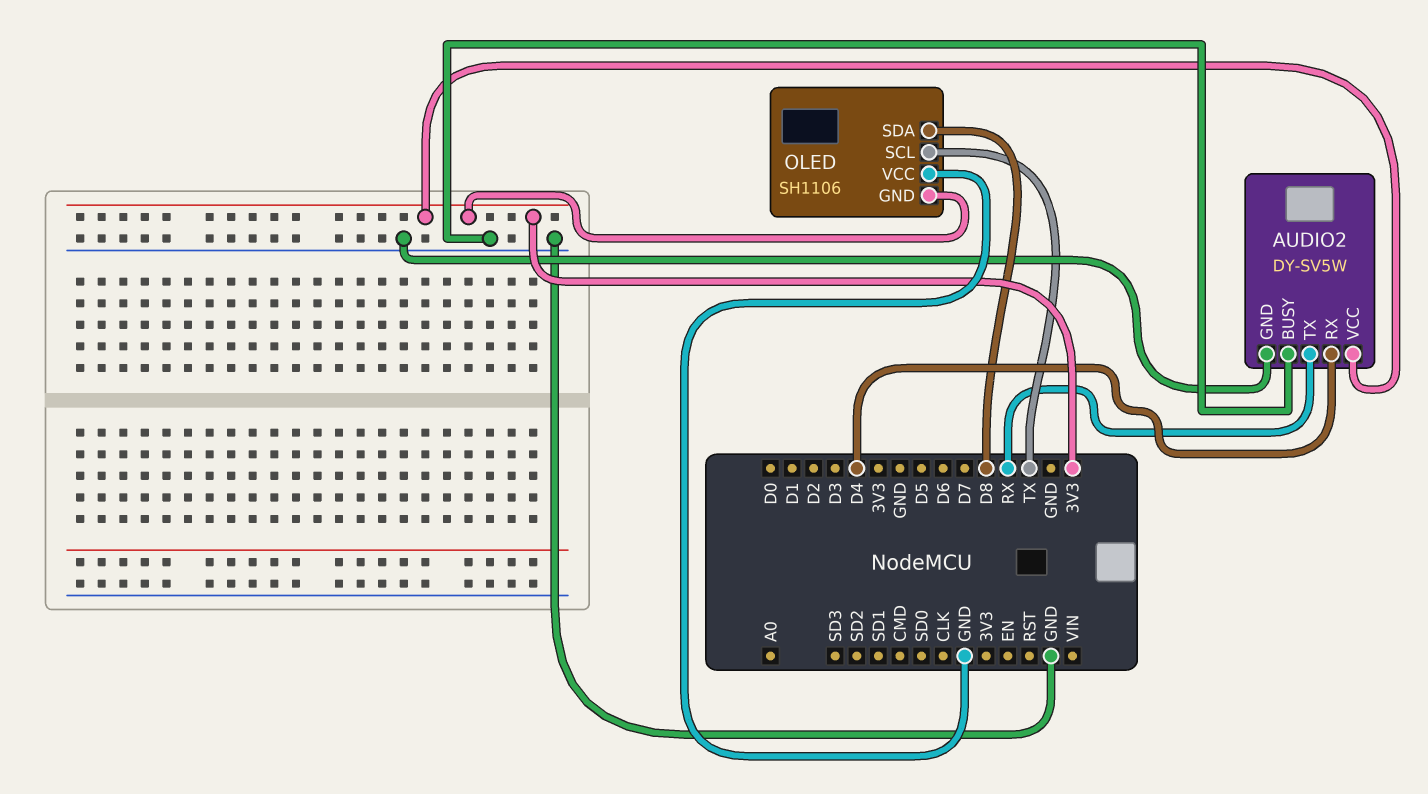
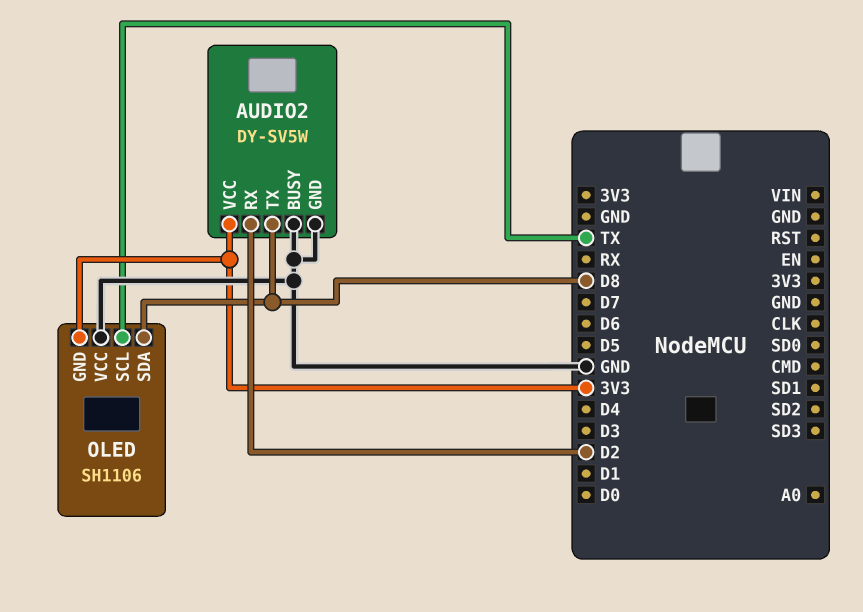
AUDIO2 pin RX: D4 -> D2
AUDIO2 pin TX: RX -> D8

